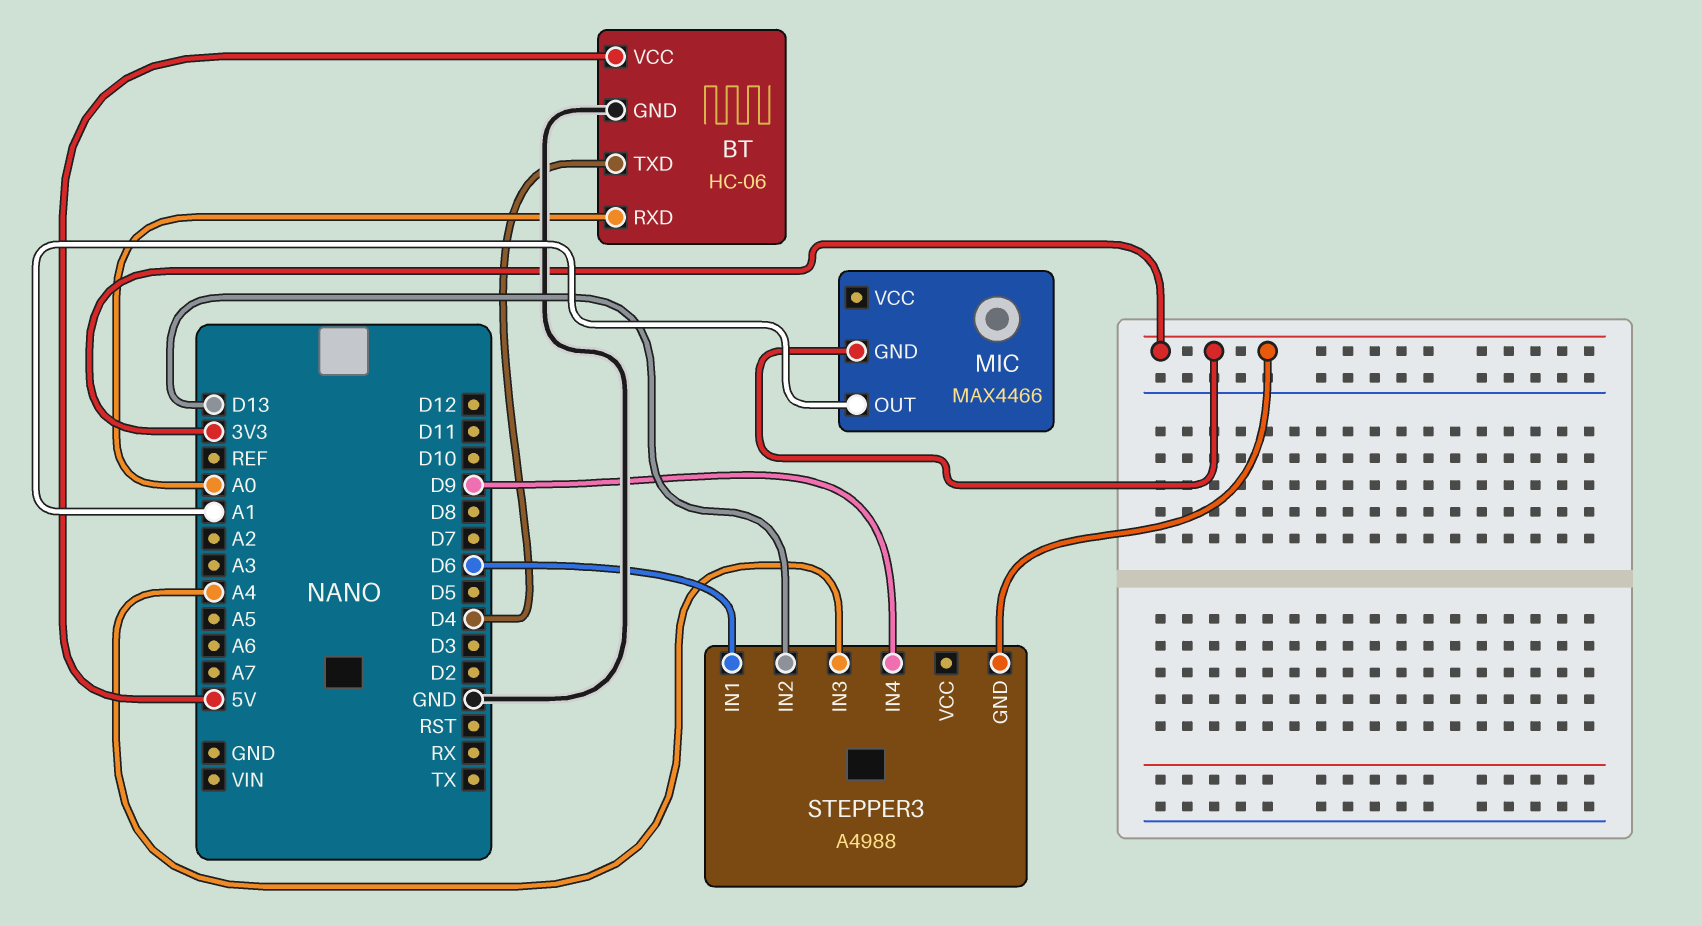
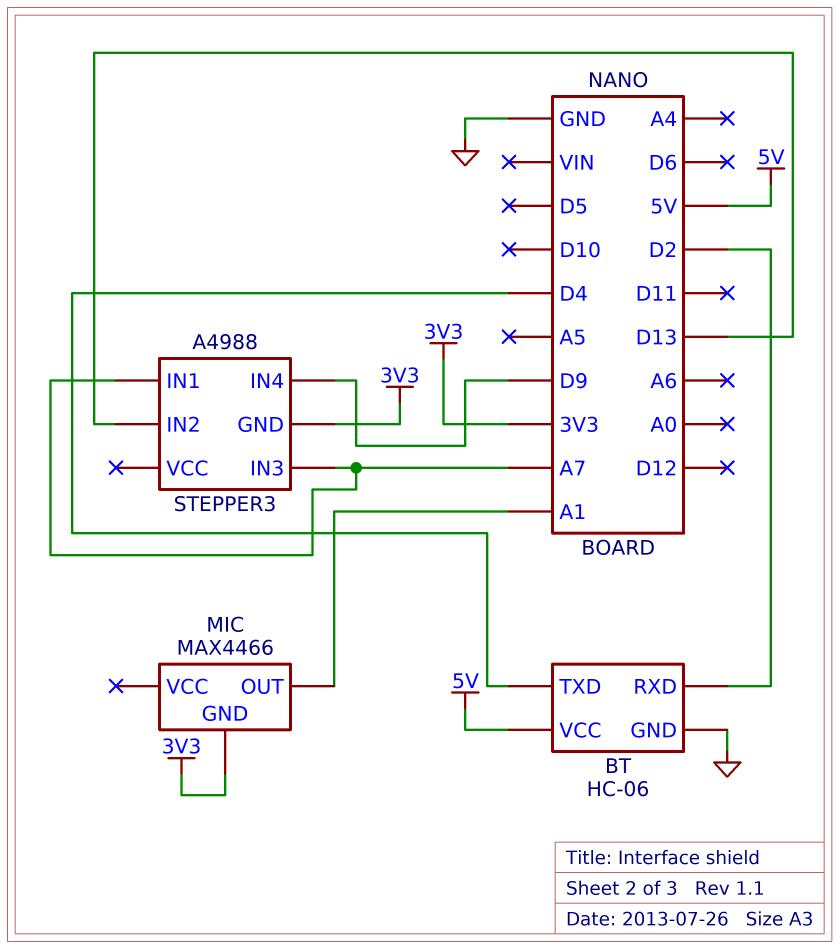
BT pin RXD: A0 -> D2
STEPPER3 pin IN1: D6 -> A7
STEPPER3 pin IN3: A4 -> A7

